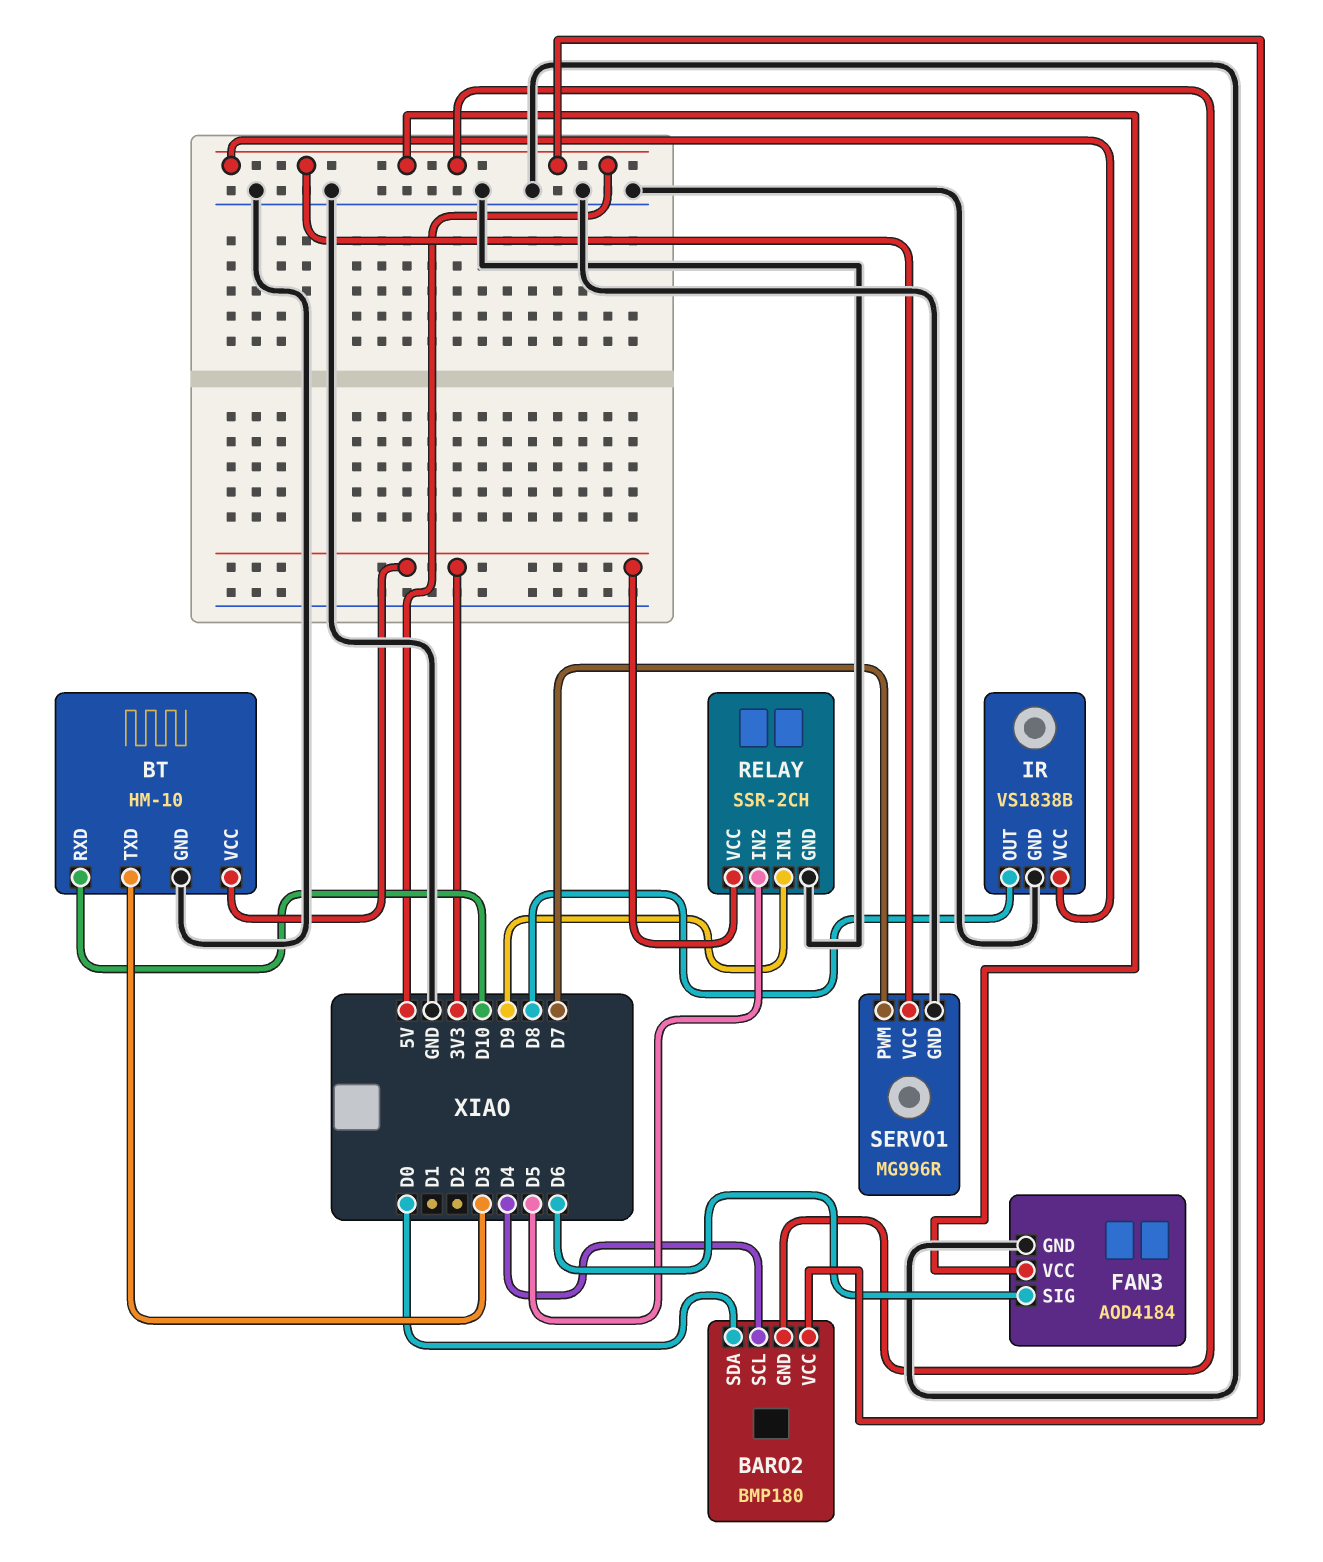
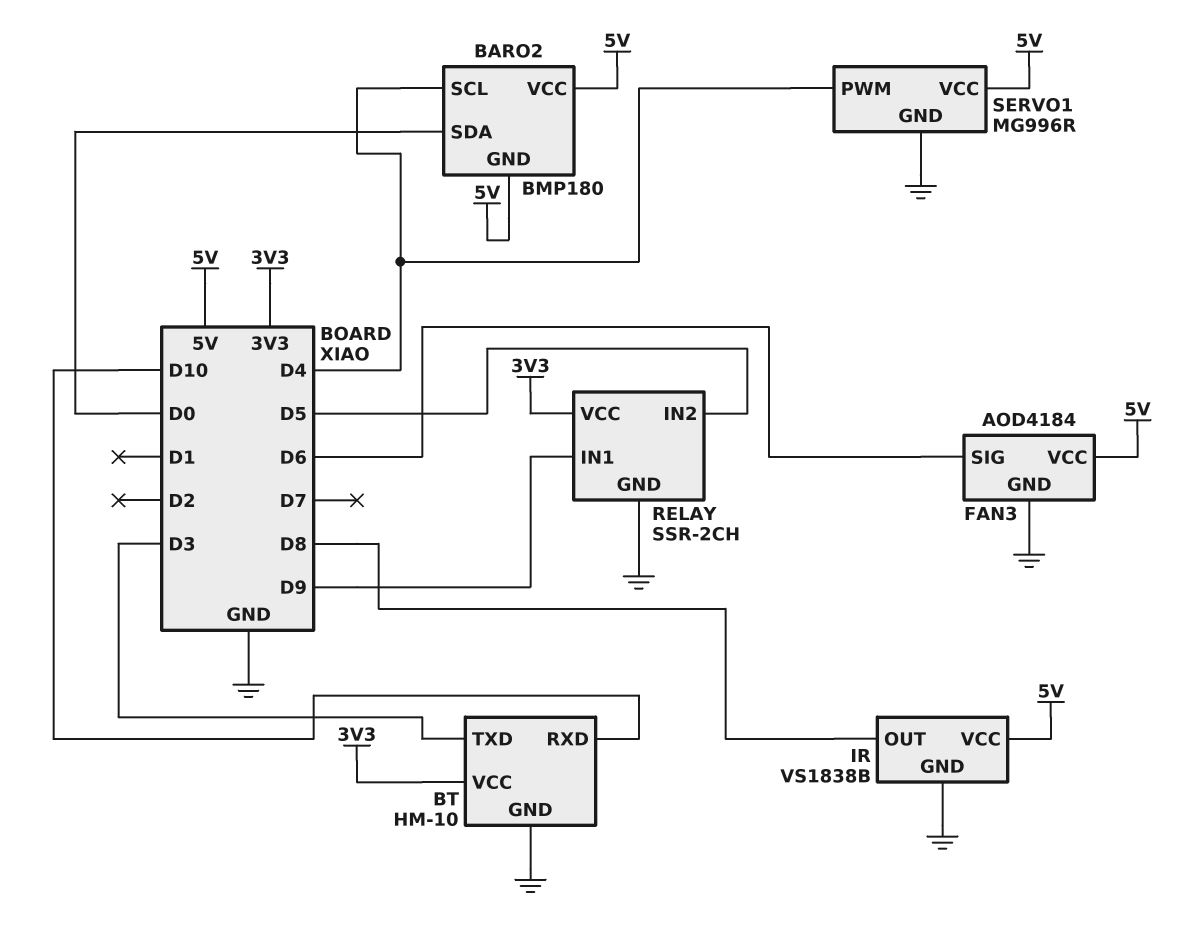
SERVO1 pin PWM: D7 -> D4

